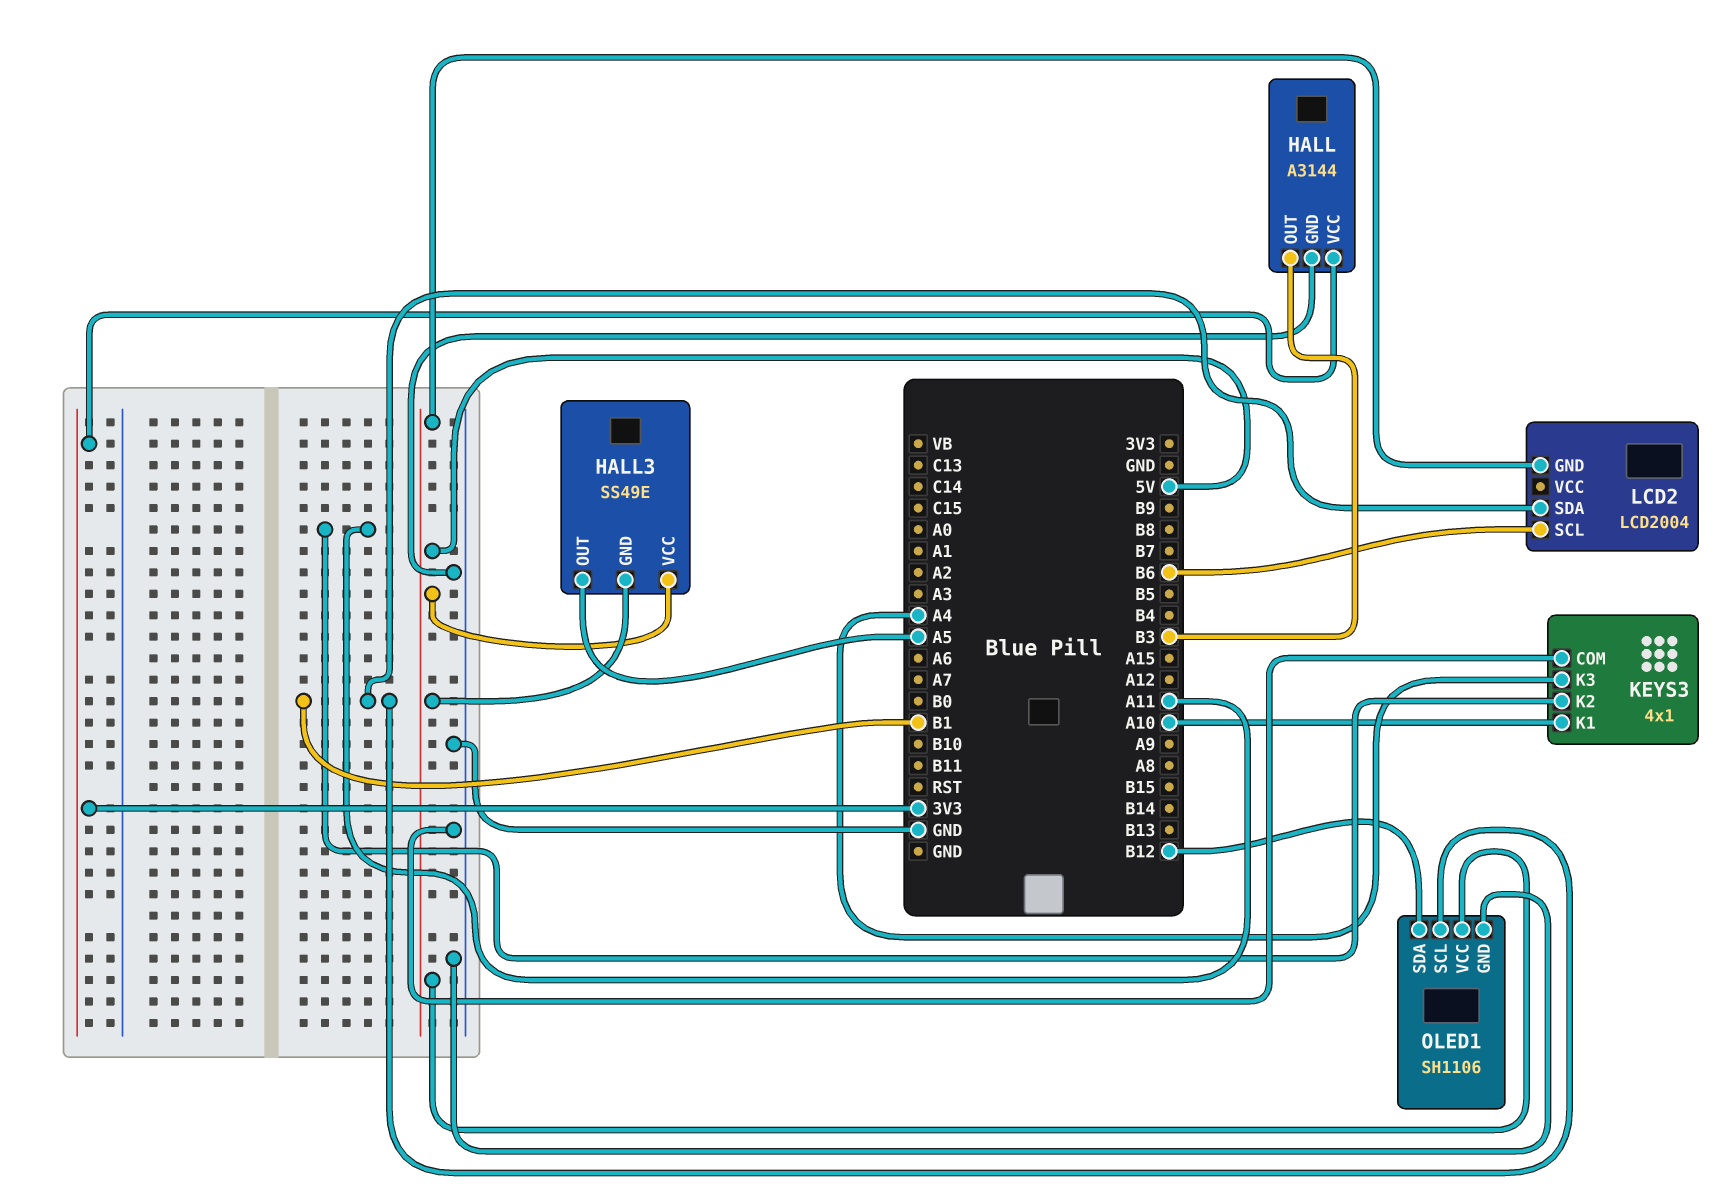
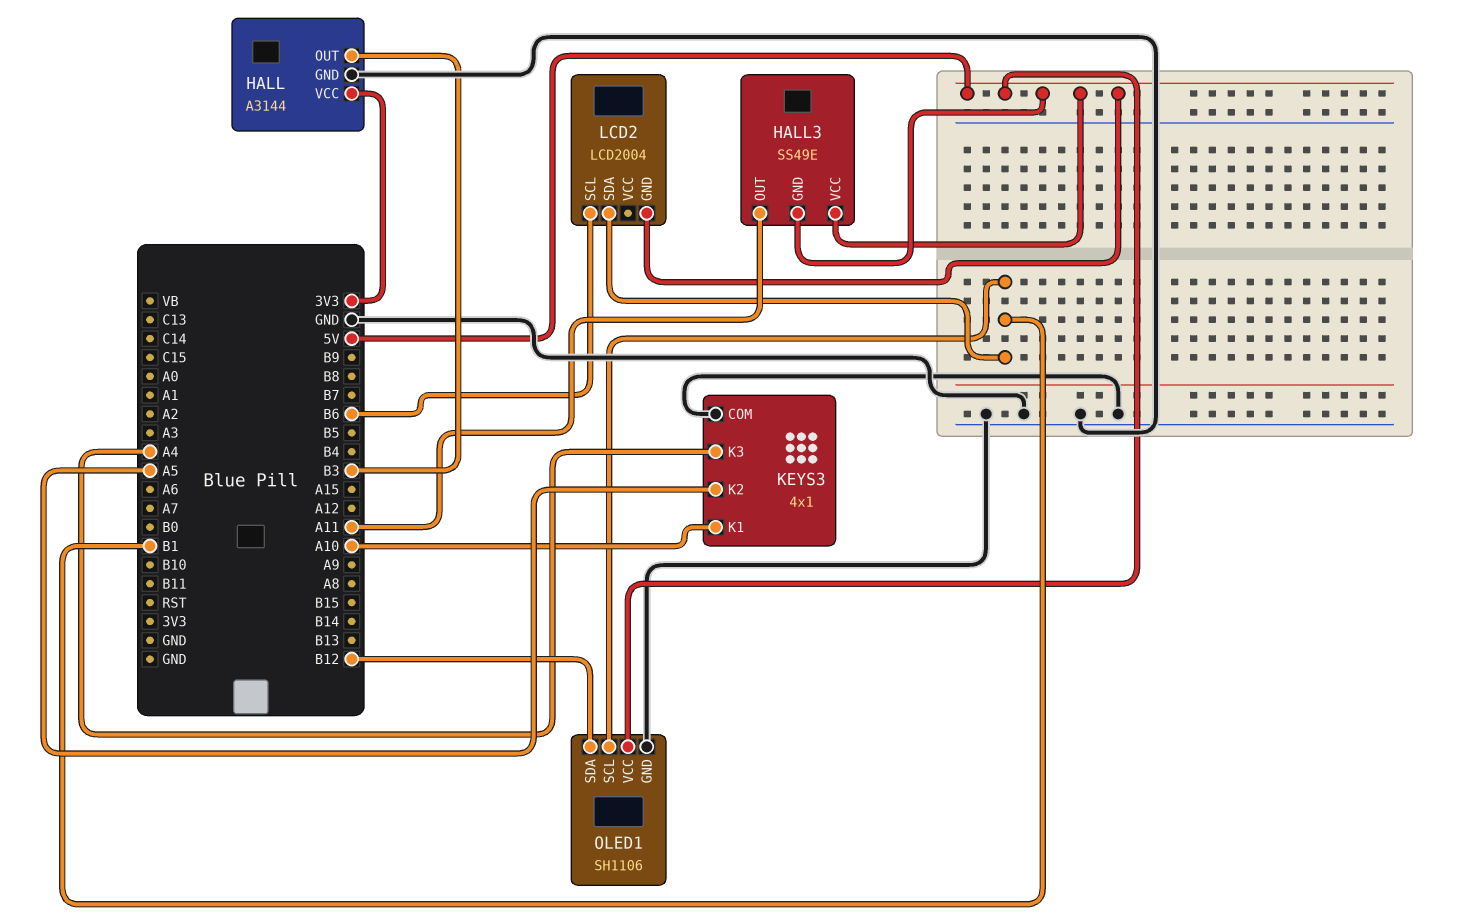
HALL3 pin OUT: A5 -> A11
KEYS3 pin K2: A11 -> A5

